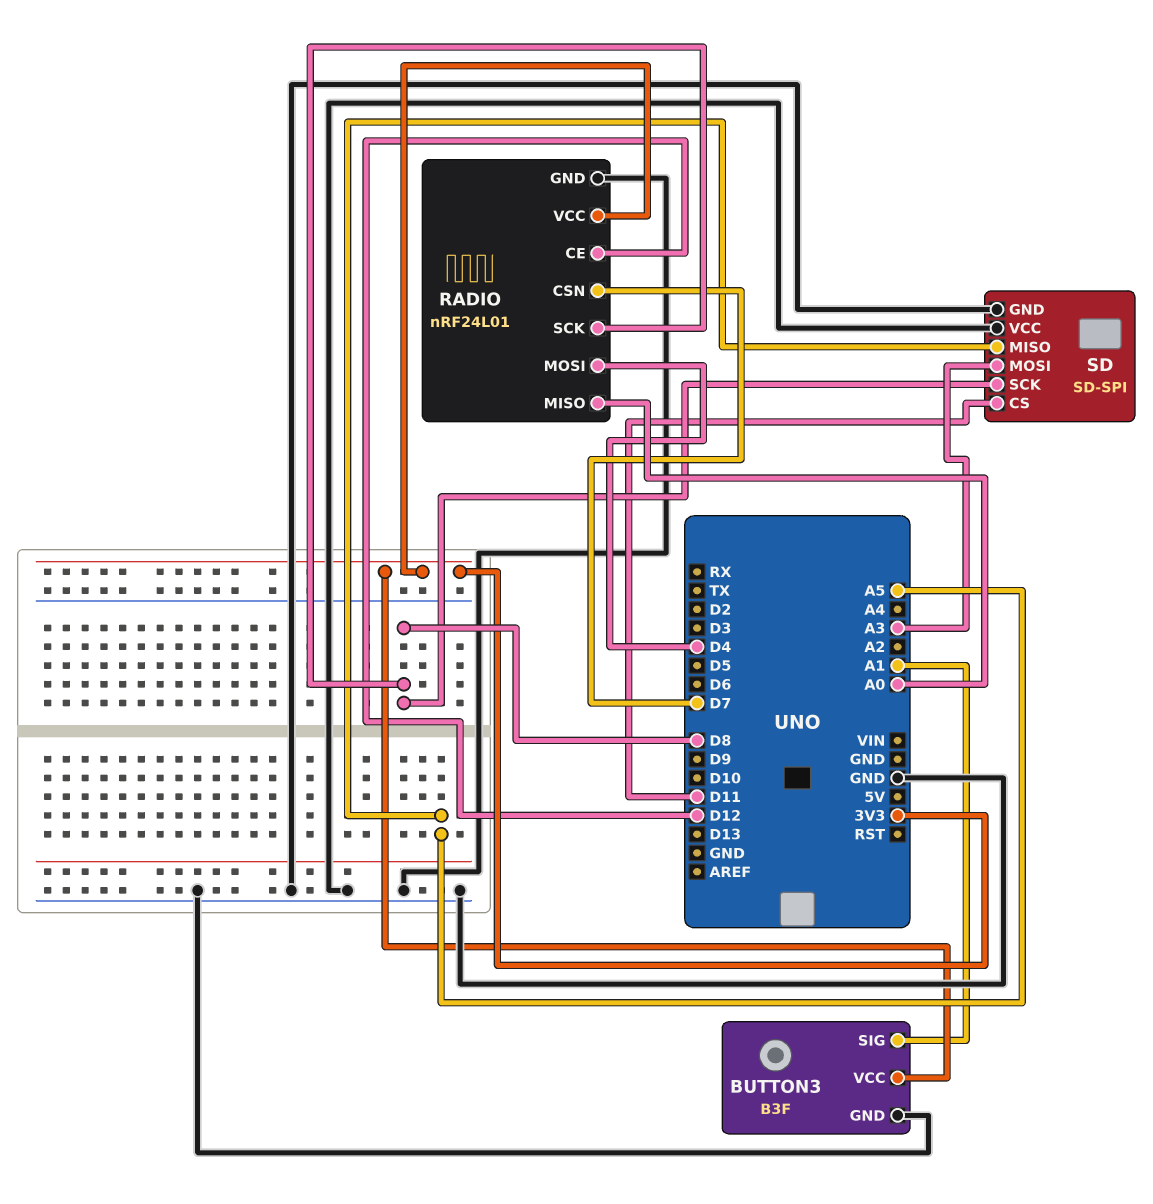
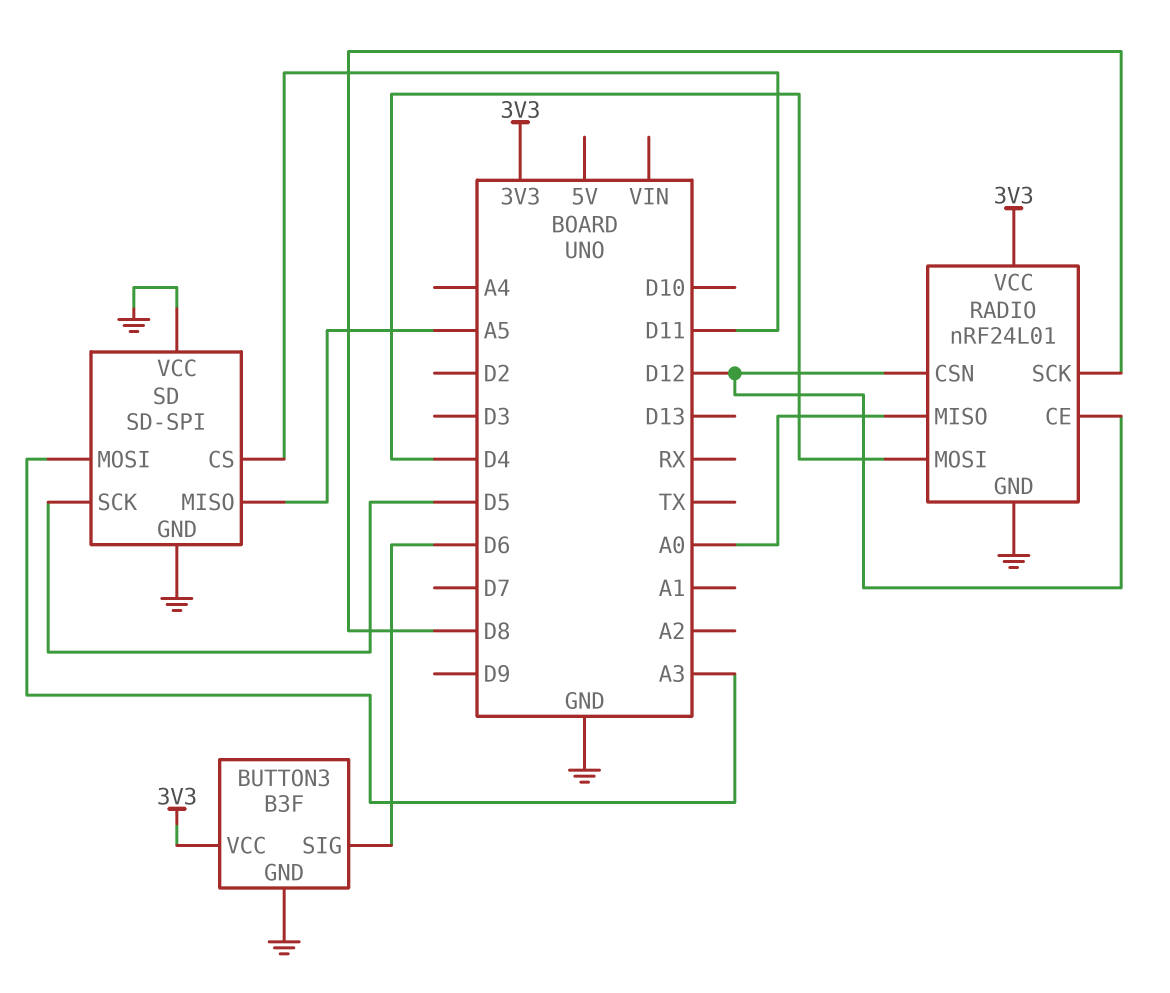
BUTTON3 pin SIG: A1 -> D6
RADIO pin CSN: D7 -> D12
SD pin SCK: D8 -> D5

